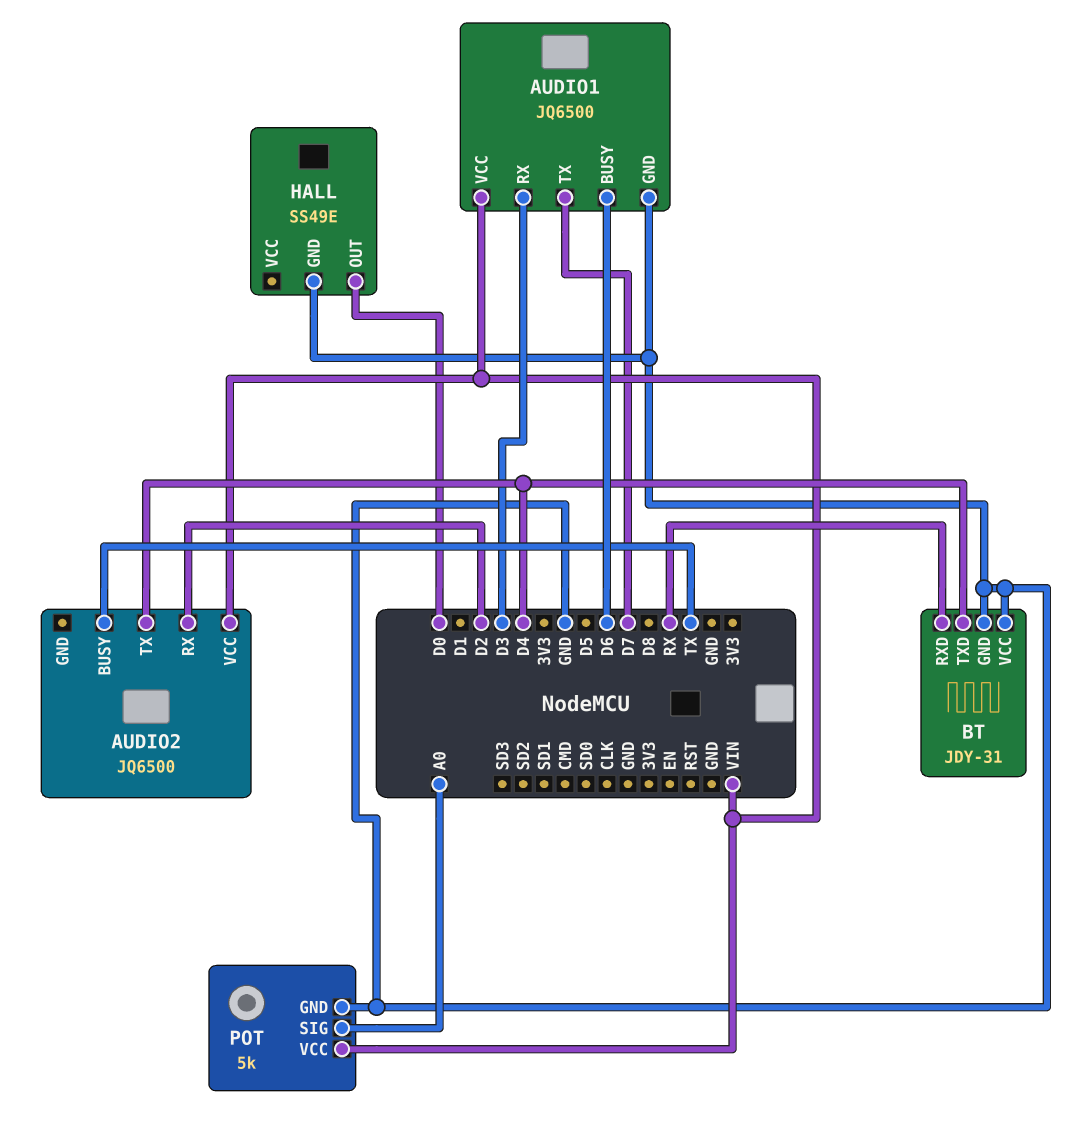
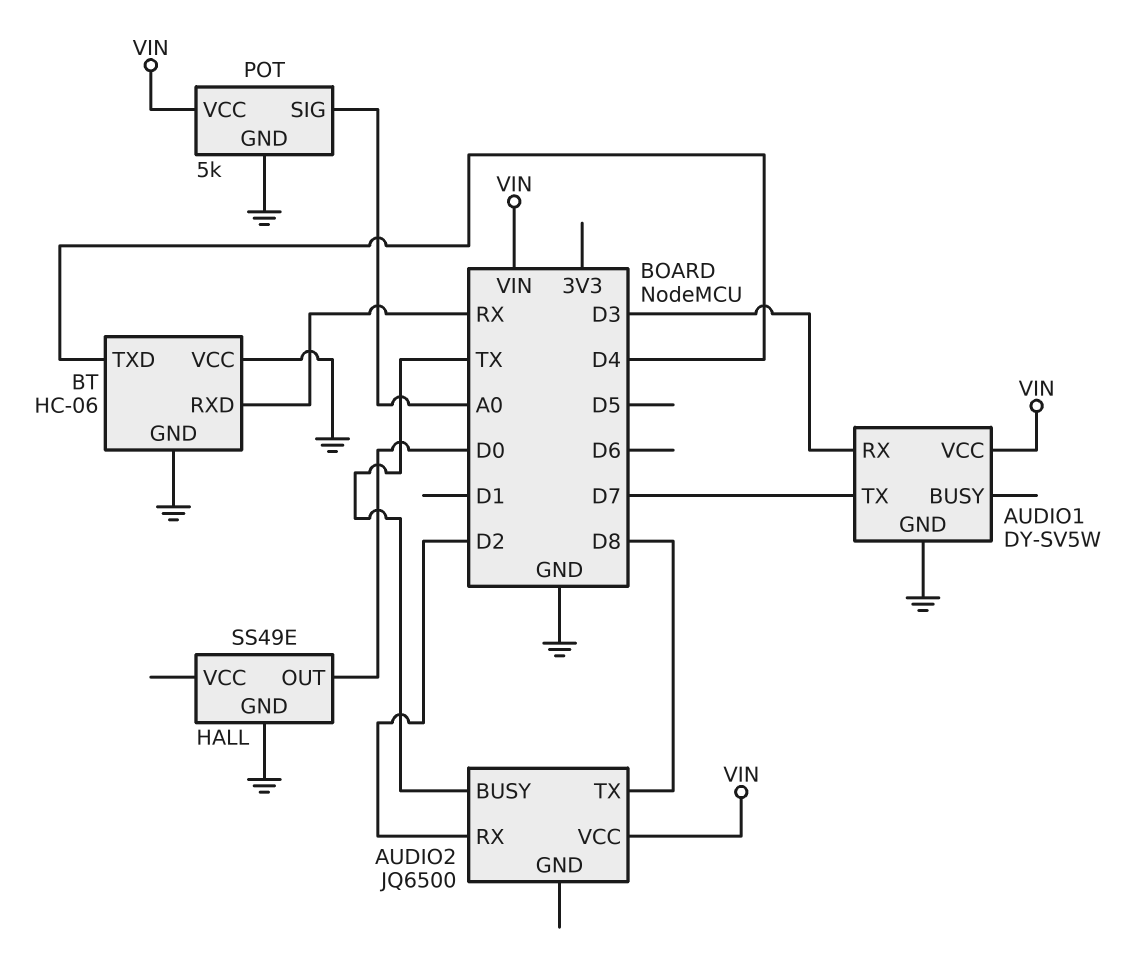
AUDIO1: JQ6500 -> DY-SV5W
AUDIO1 pin BUSY: D6 -> none
AUDIO2 pin TX: D4 -> D8
BT: JDY-31 -> HC-06

